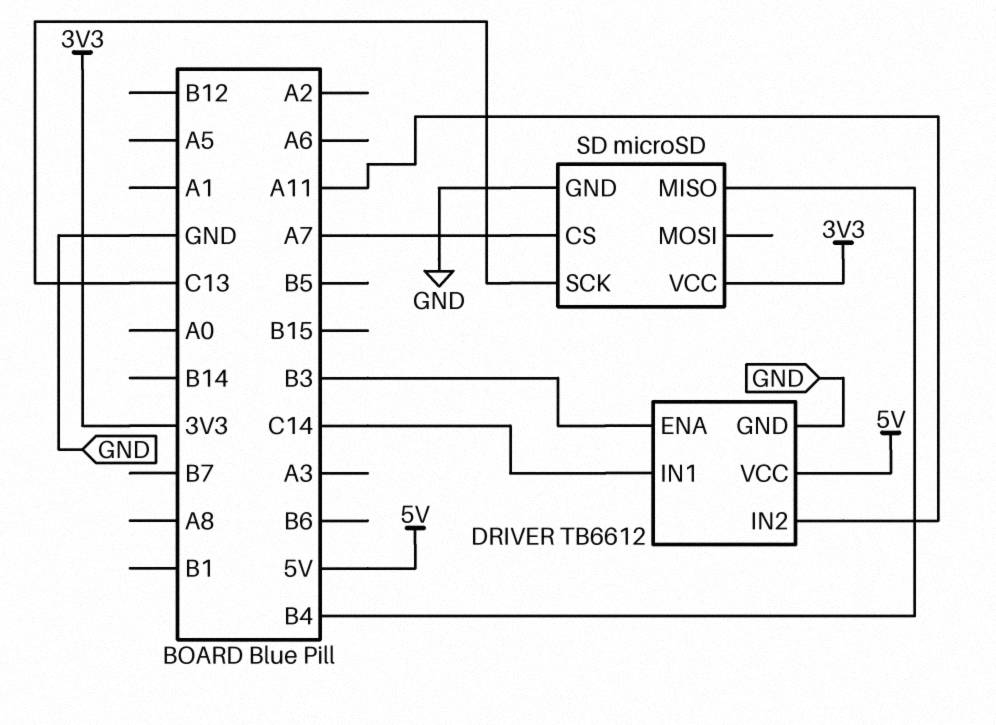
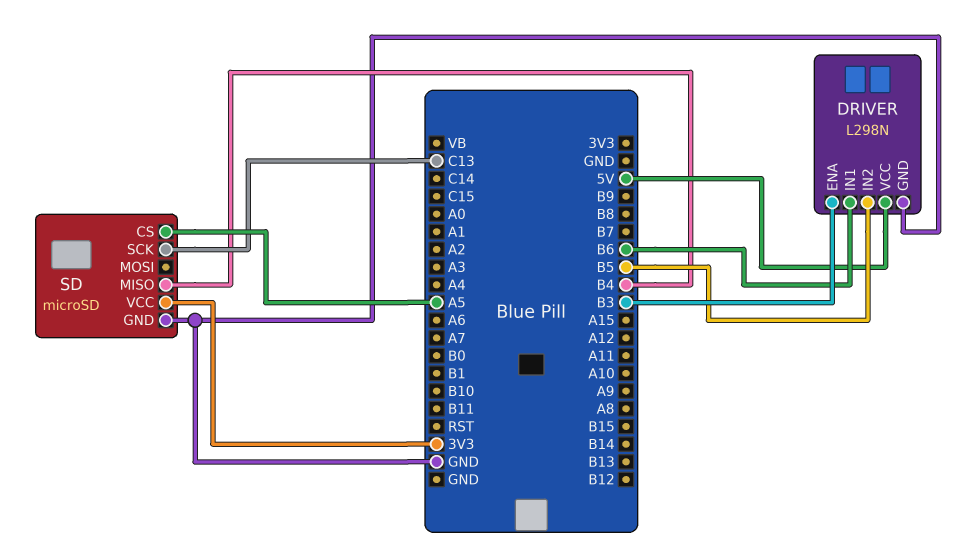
DRIVER: TB6612 -> L298N
DRIVER pin IN1: C14 -> B6
DRIVER pin IN2: A11 -> B5
SD pin CS: A7 -> A5

